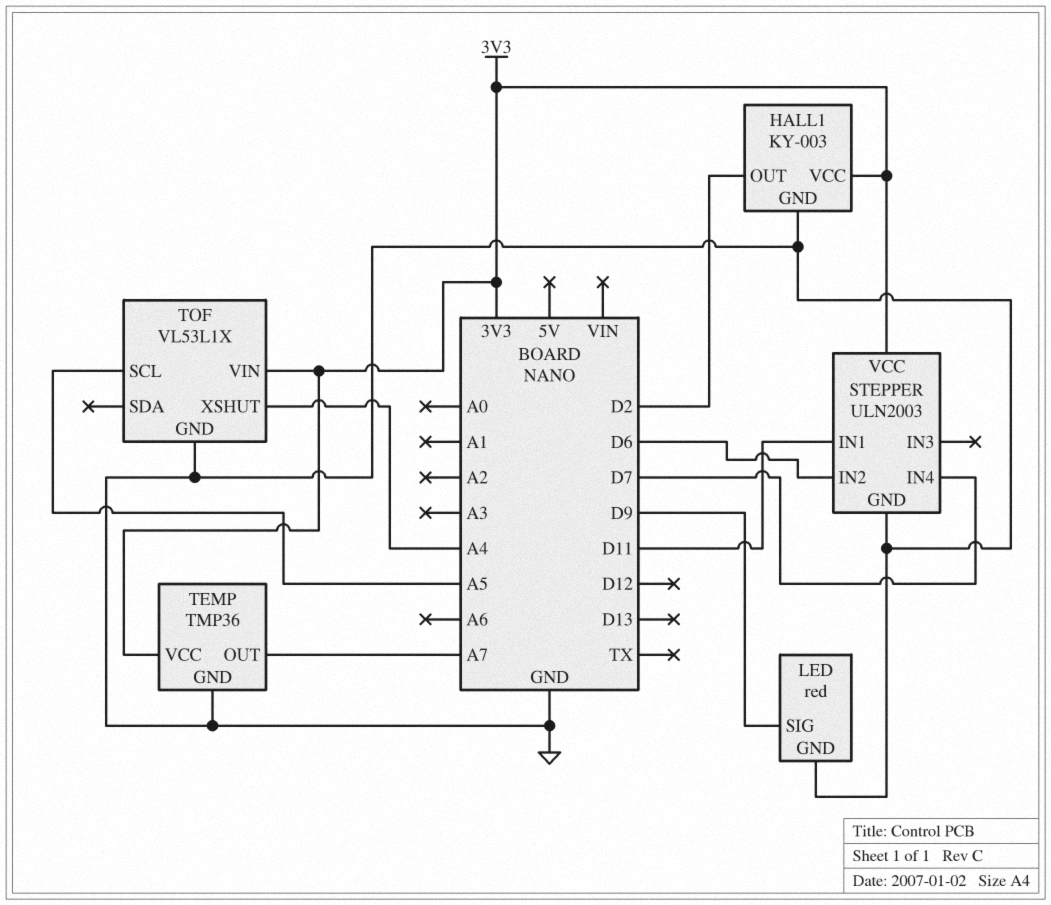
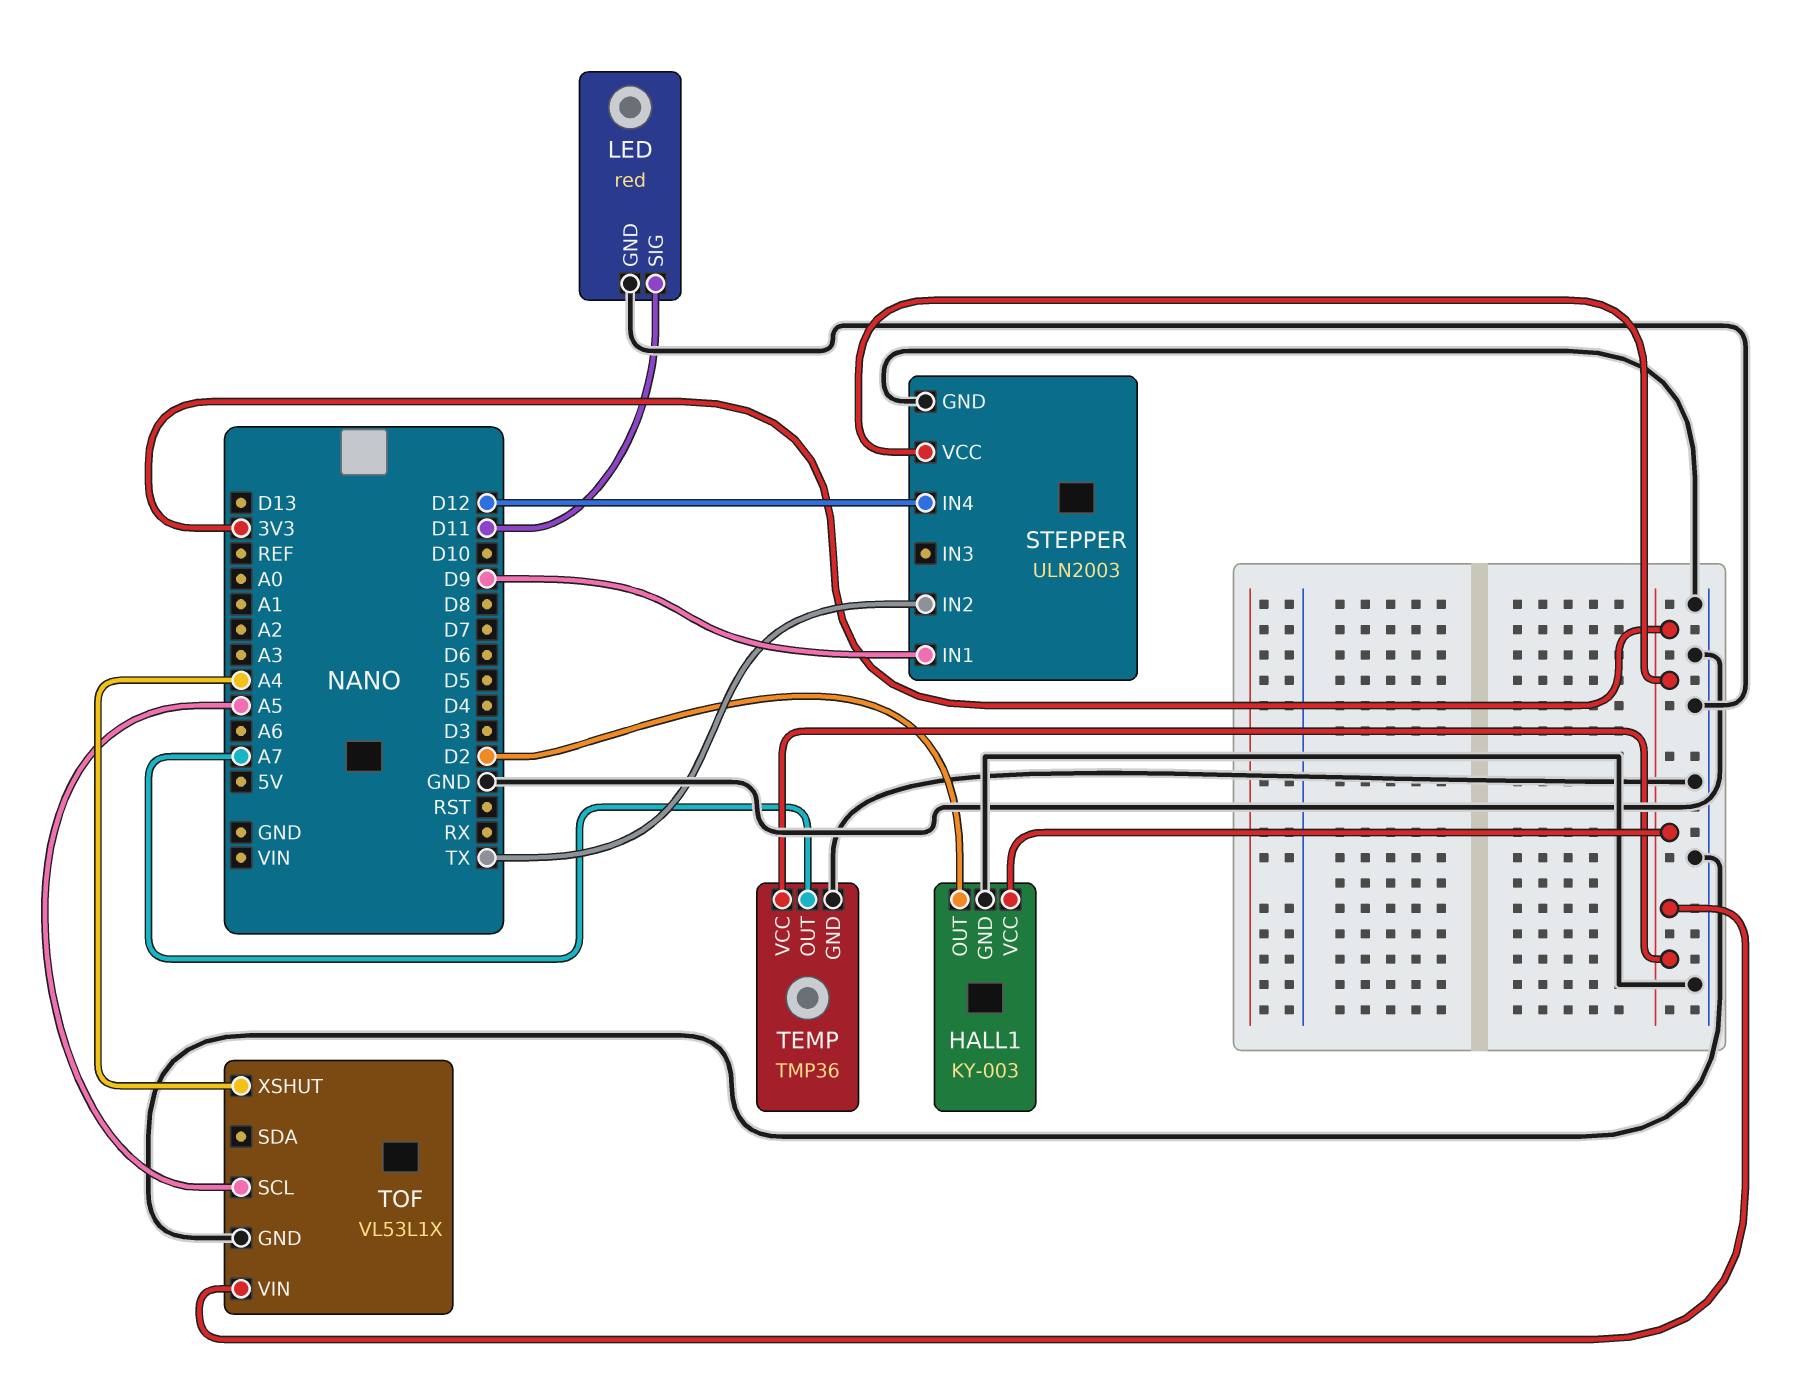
LED pin SIG: D9 -> D11
STEPPER pin IN1: D11 -> D9
STEPPER pin IN2: D6 -> TX
STEPPER pin IN4: D7 -> D12

